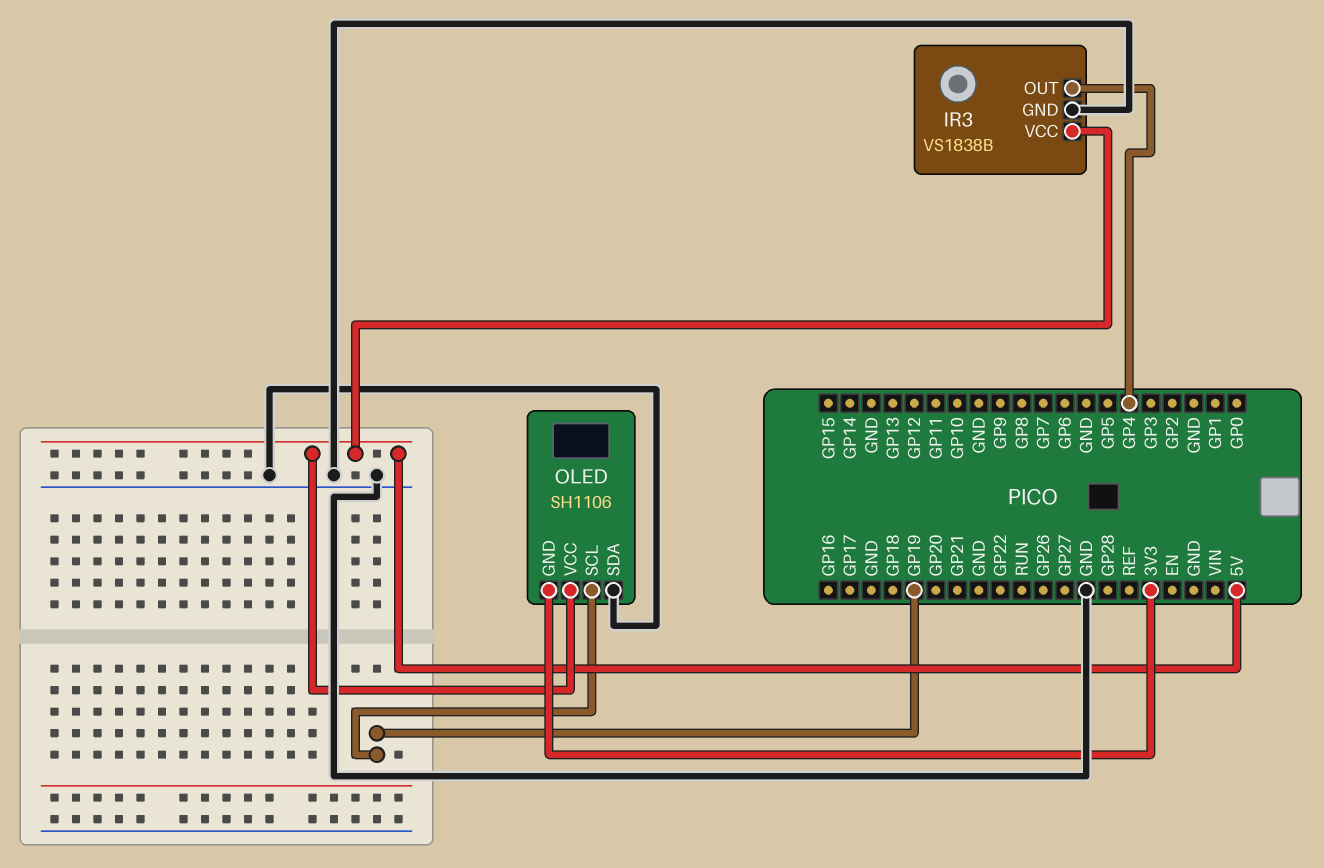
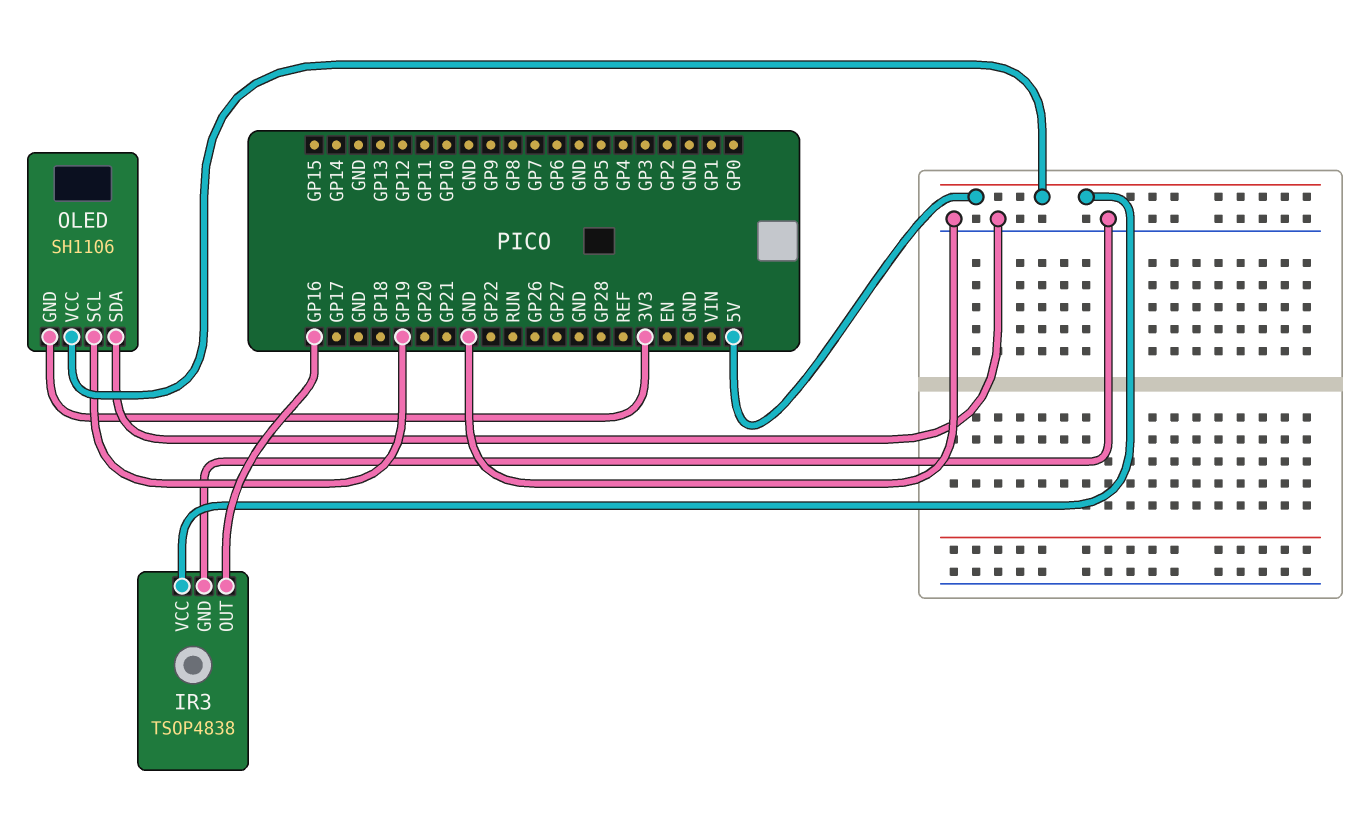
IR3: VS1838B -> TSOP4838
IR3 pin OUT: GP4 -> GP16

